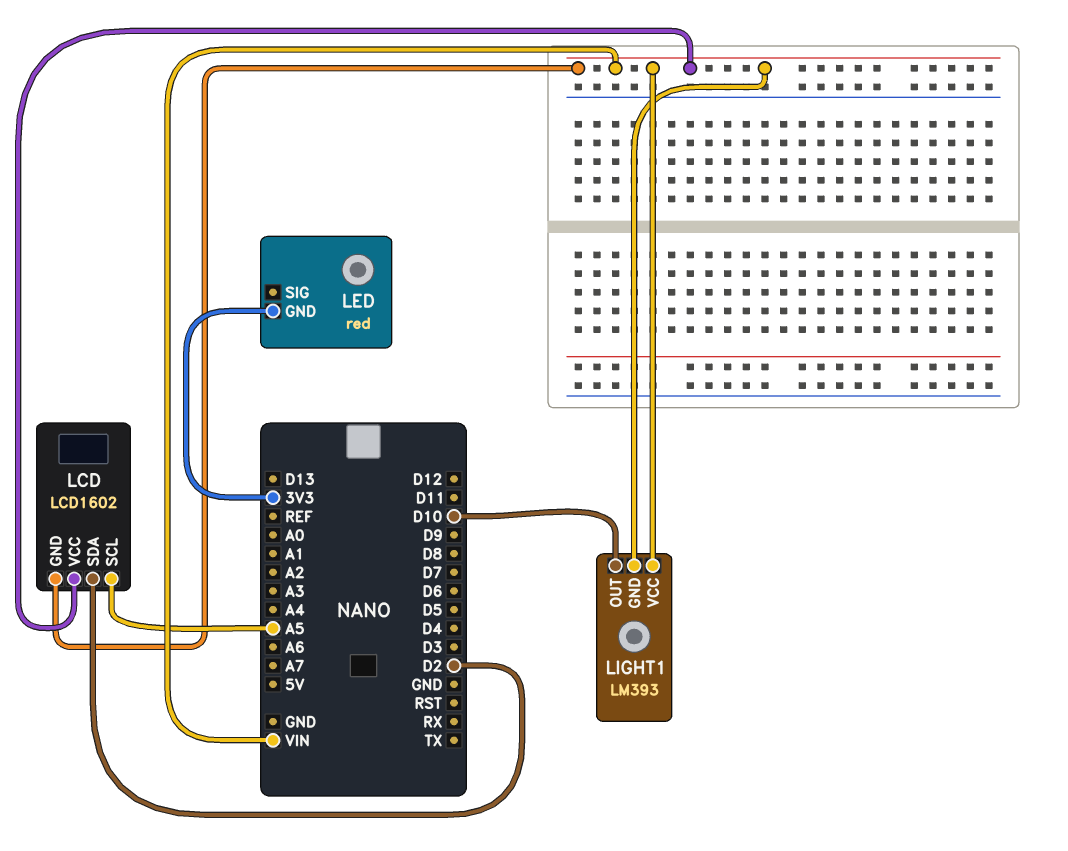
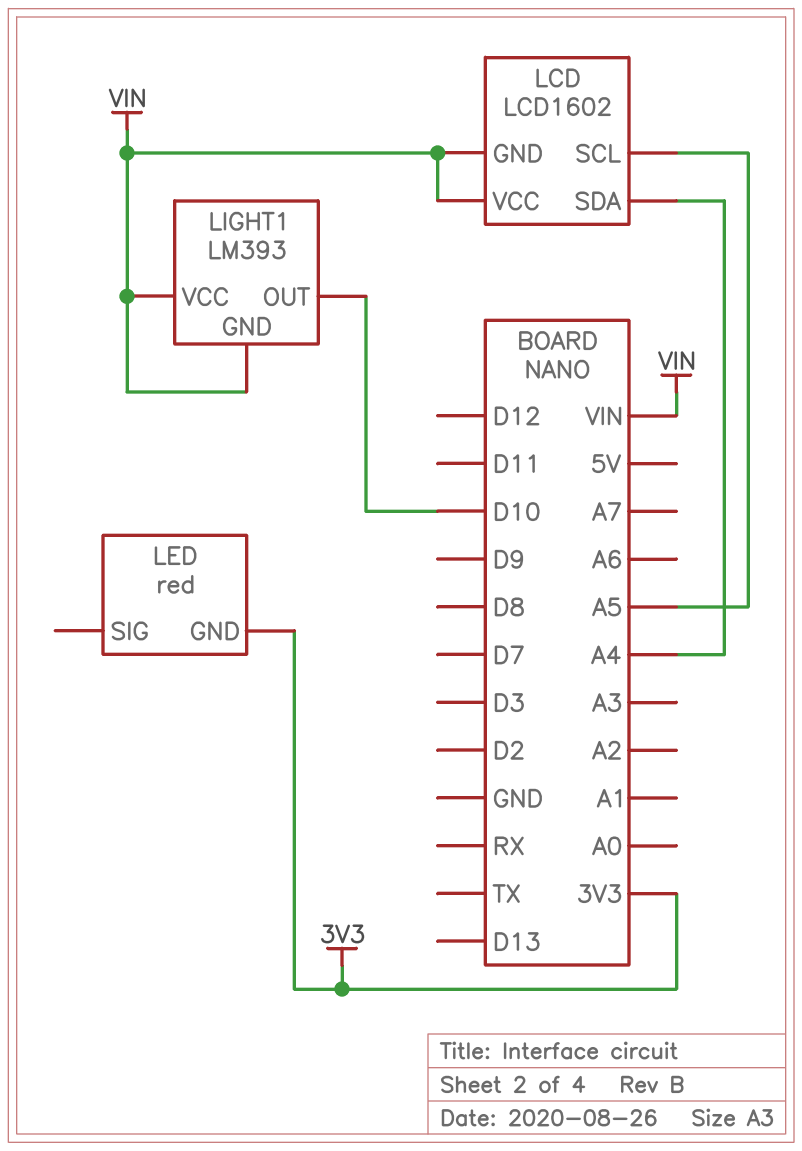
LCD pin SDA: D2 -> A4

